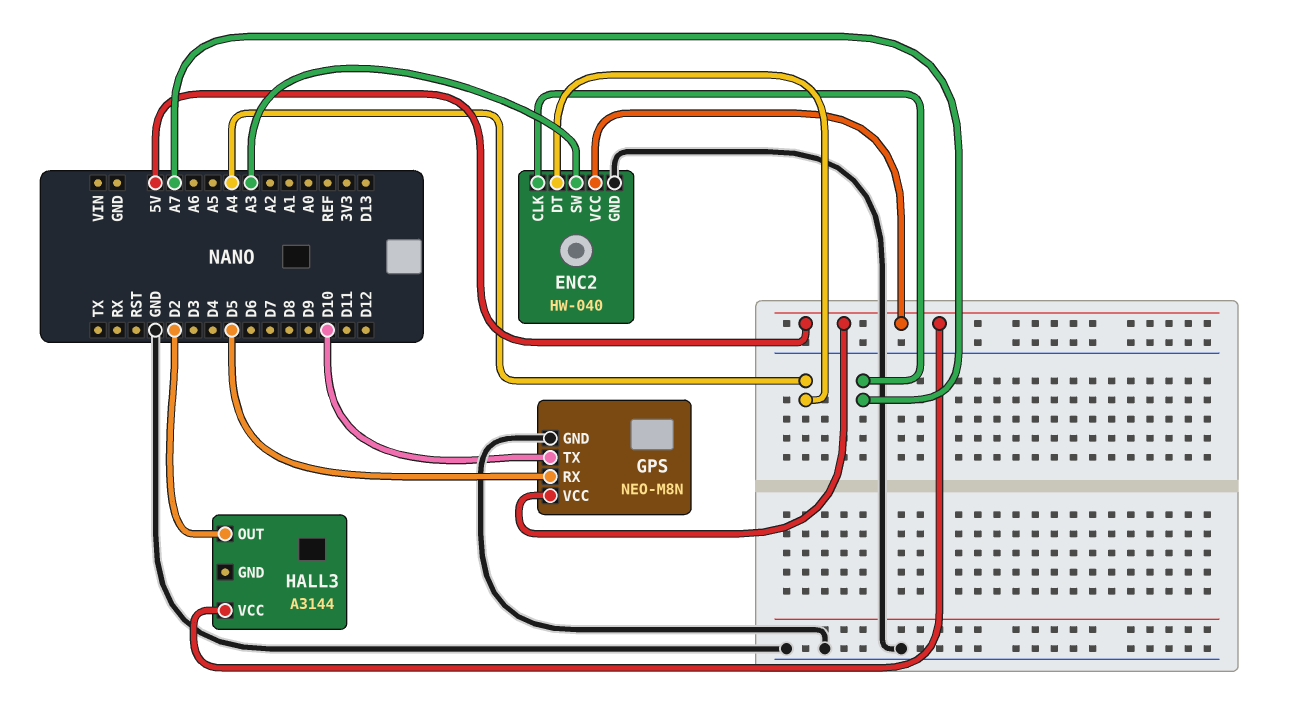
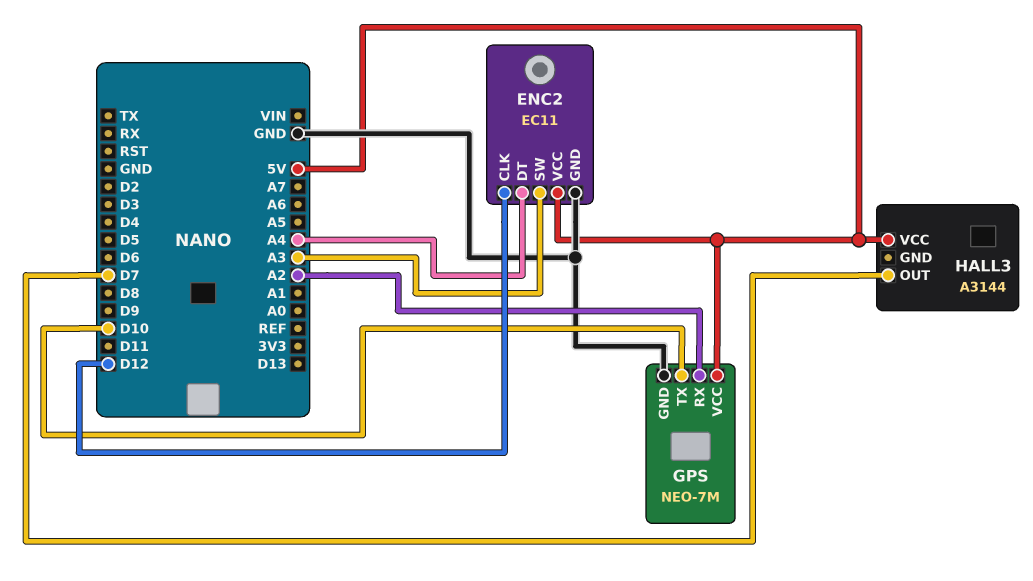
ENC2: HW-040 -> EC11
ENC2 pin CLK: A7 -> D12
GPS: NEO-M8N -> NEO-7M
GPS pin RX: D5 -> A2
HALL3 pin OUT: D2 -> D7

